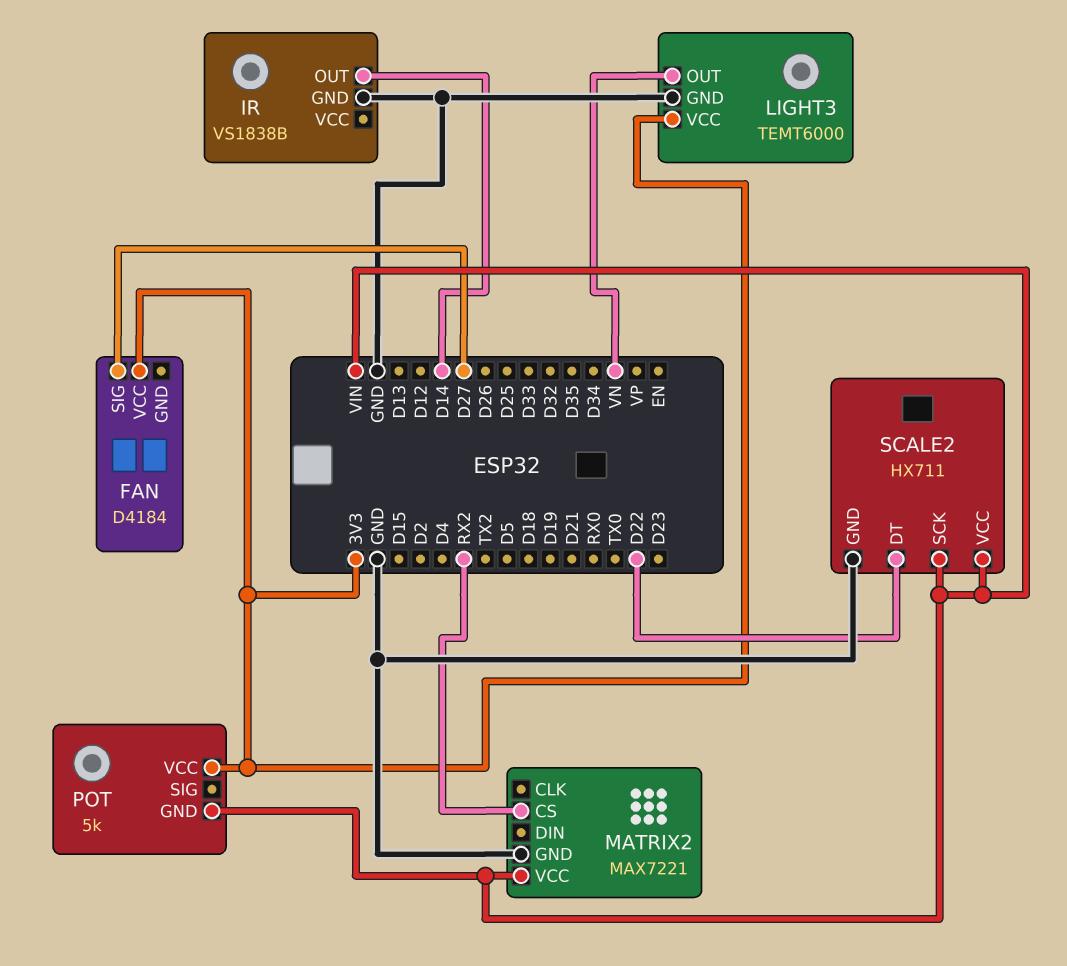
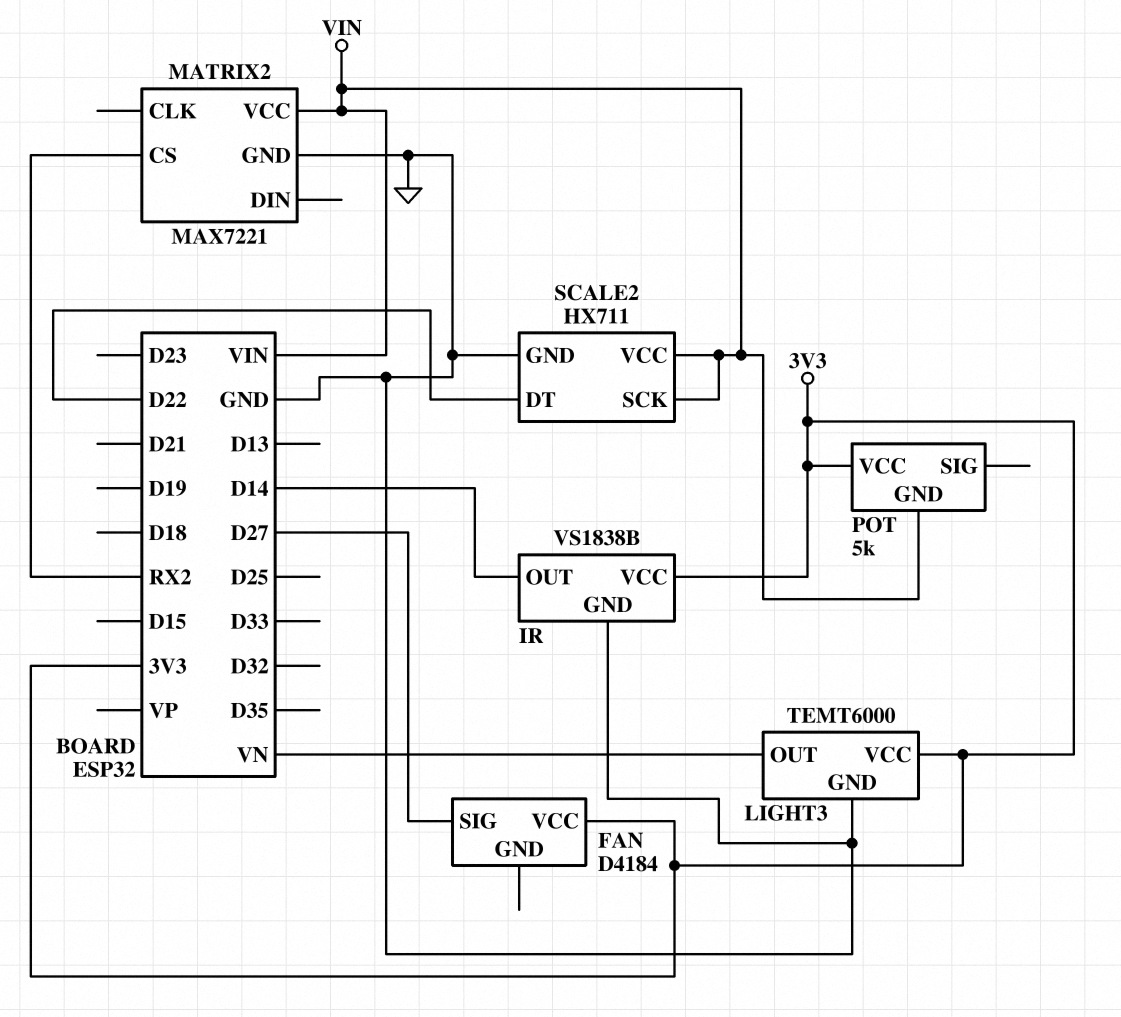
IR pin VCC: none -> 3V3

